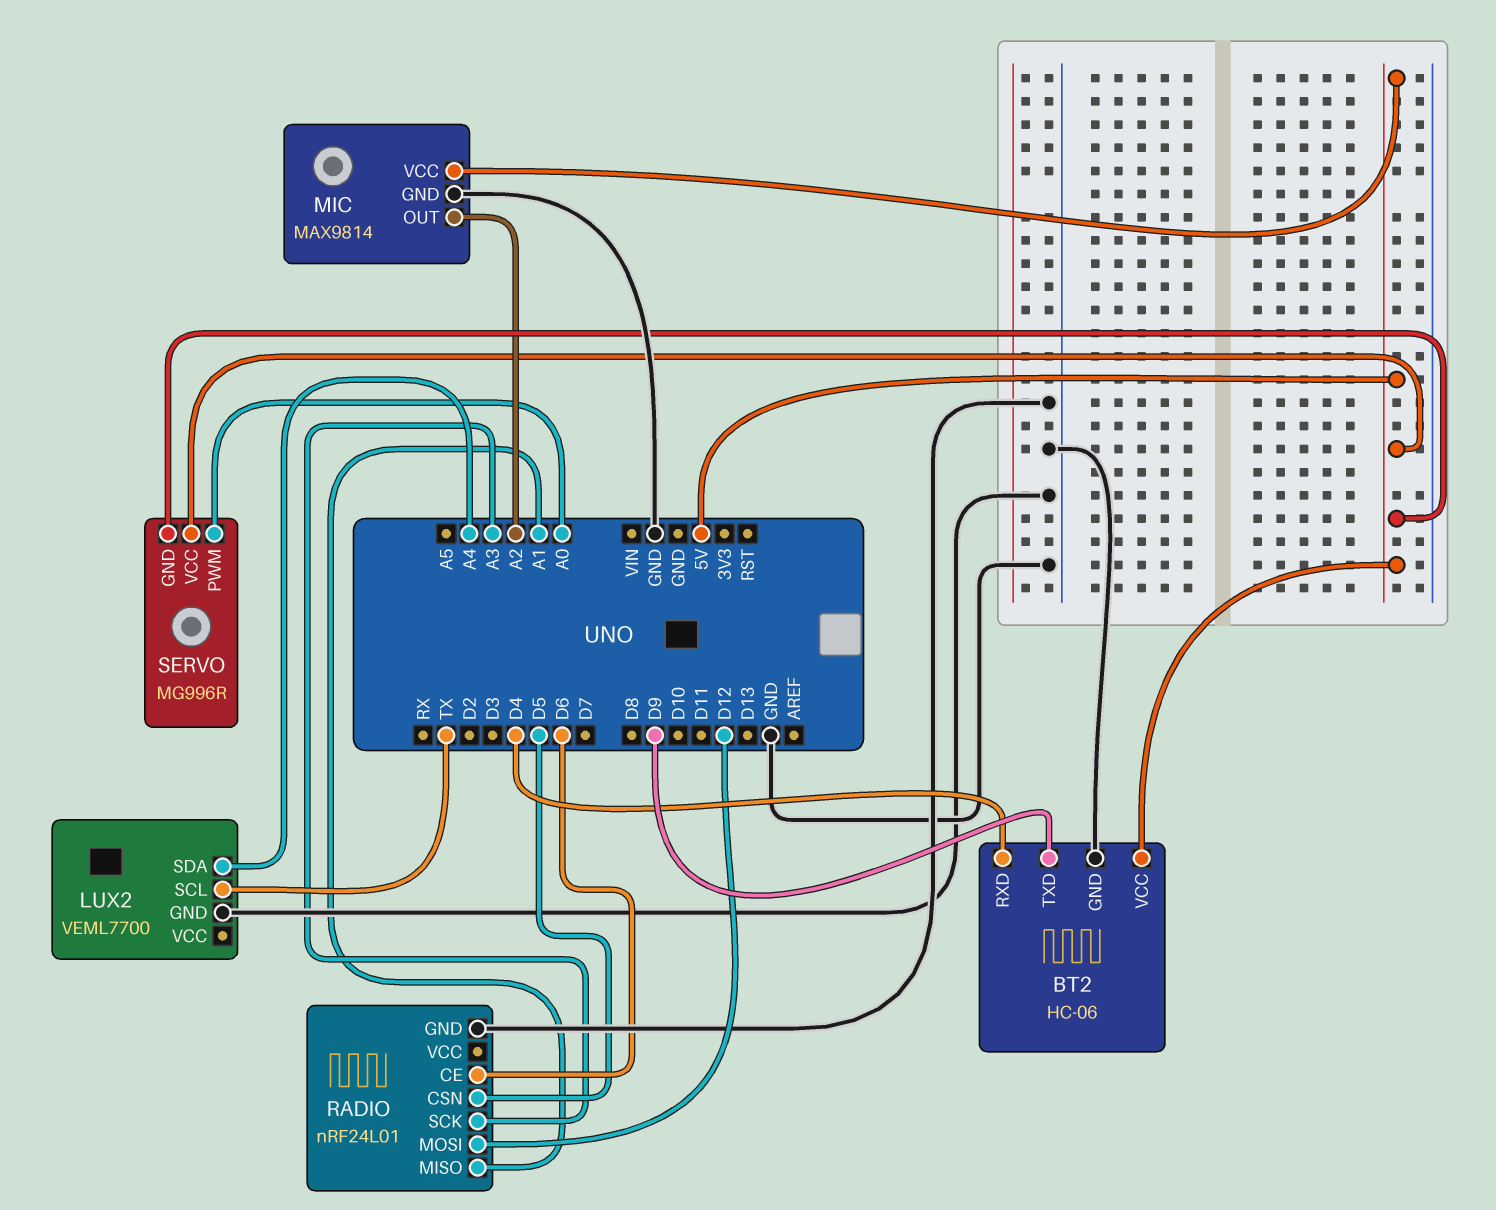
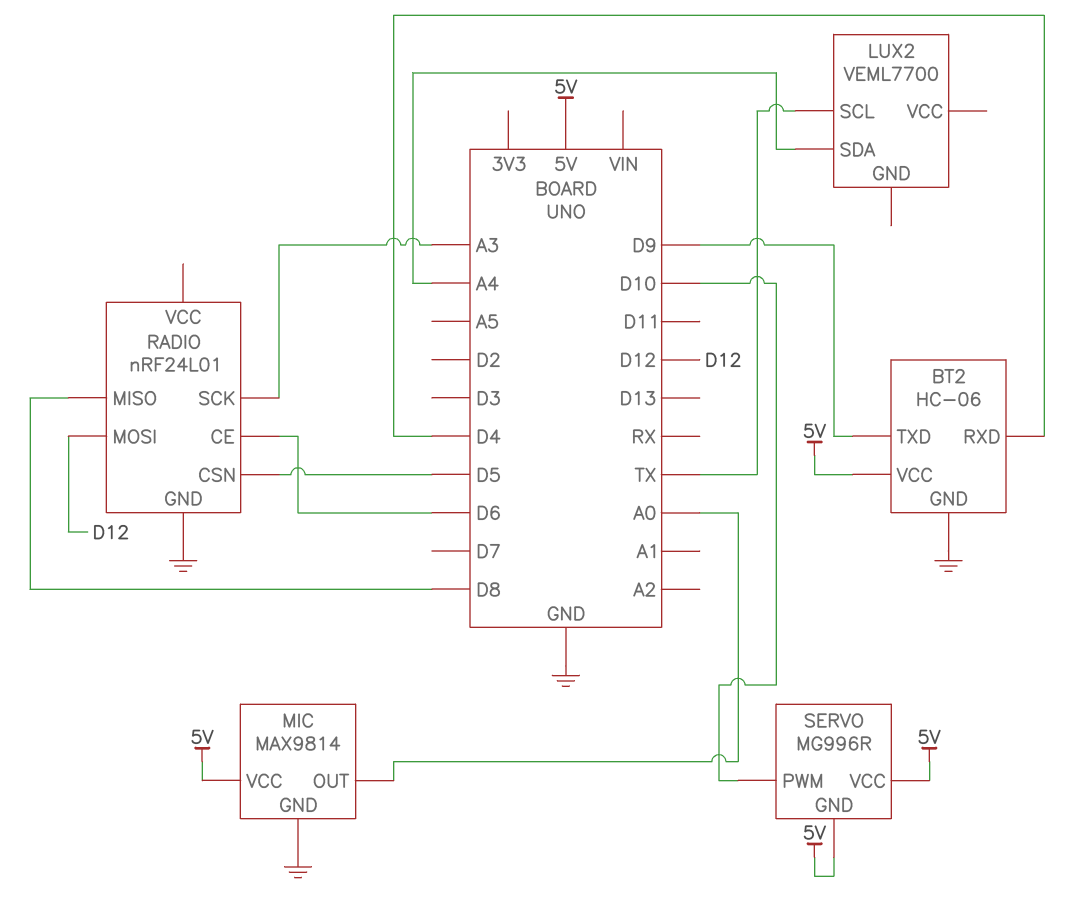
LUX2 pin GND: GND -> none
MIC pin OUT: A2 -> A0
RADIO pin MISO: A1 -> D8
SERVO pin PWM: A0 -> D10

